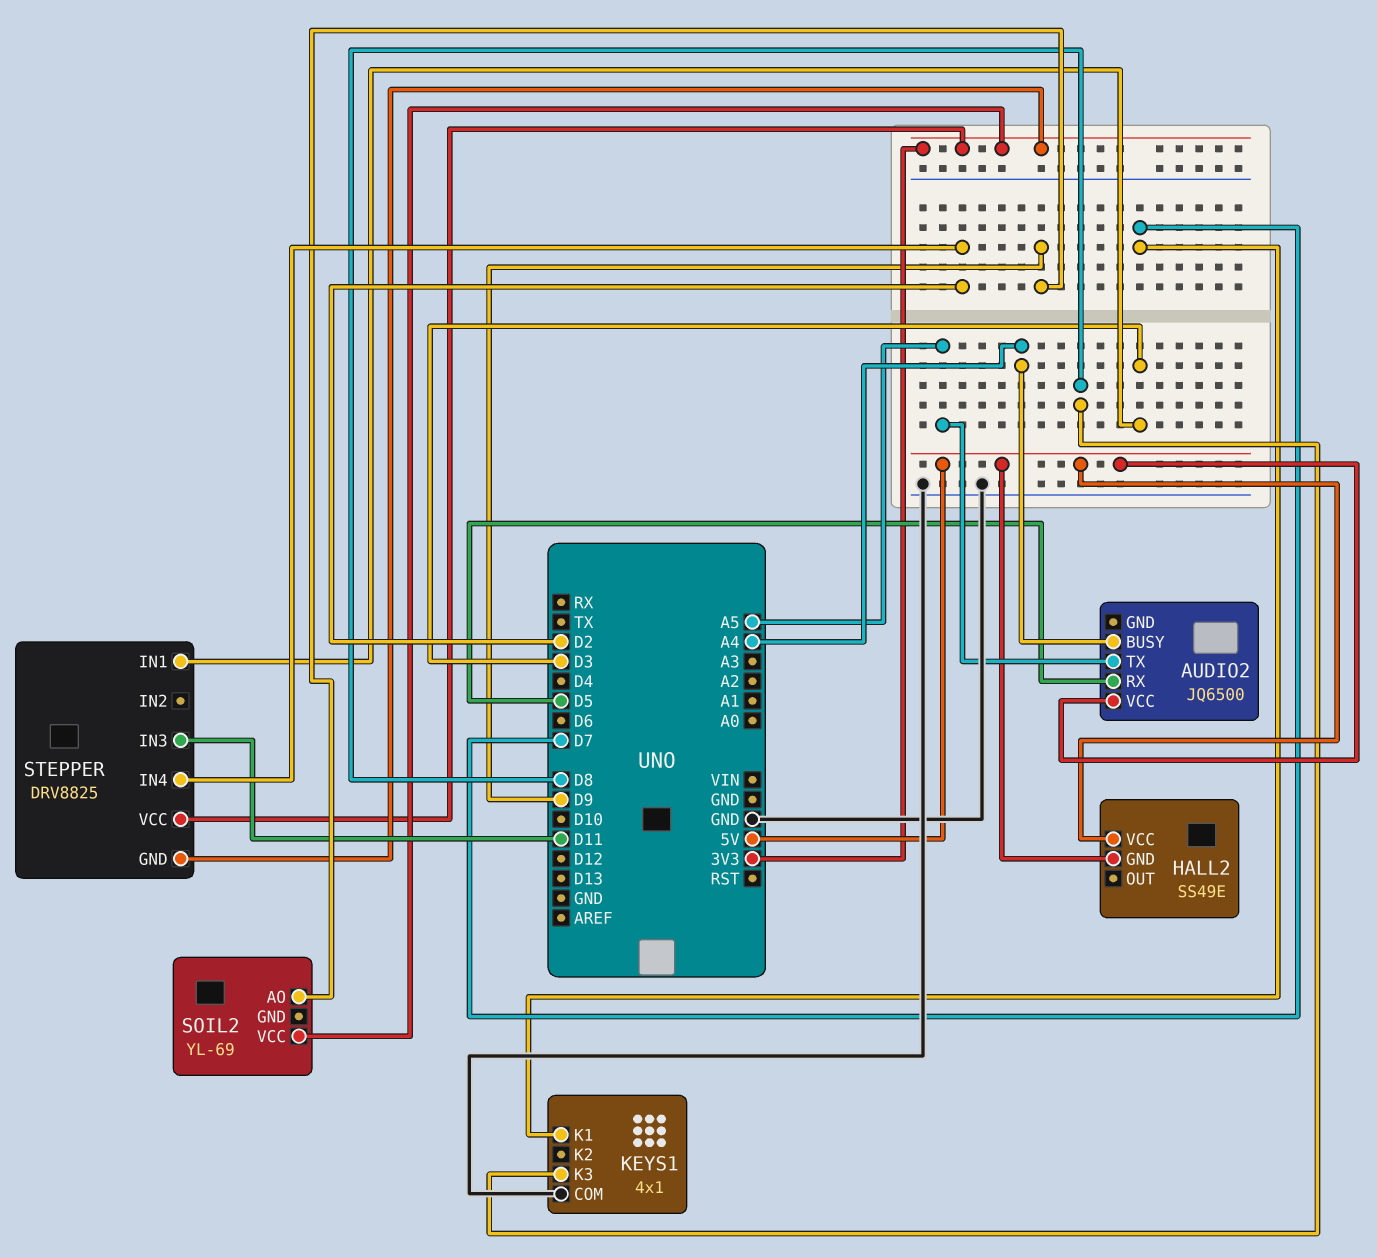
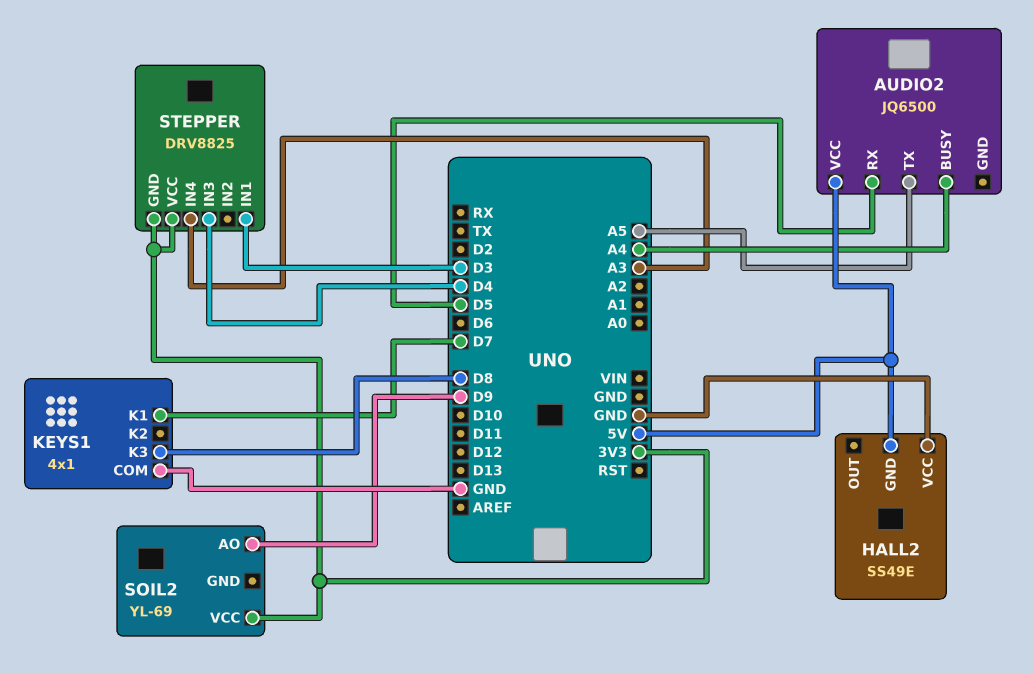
HALL2 pin VCC: 5V -> GND
STEPPER pin IN3: D11 -> D4
STEPPER pin IN4: D2 -> A3

